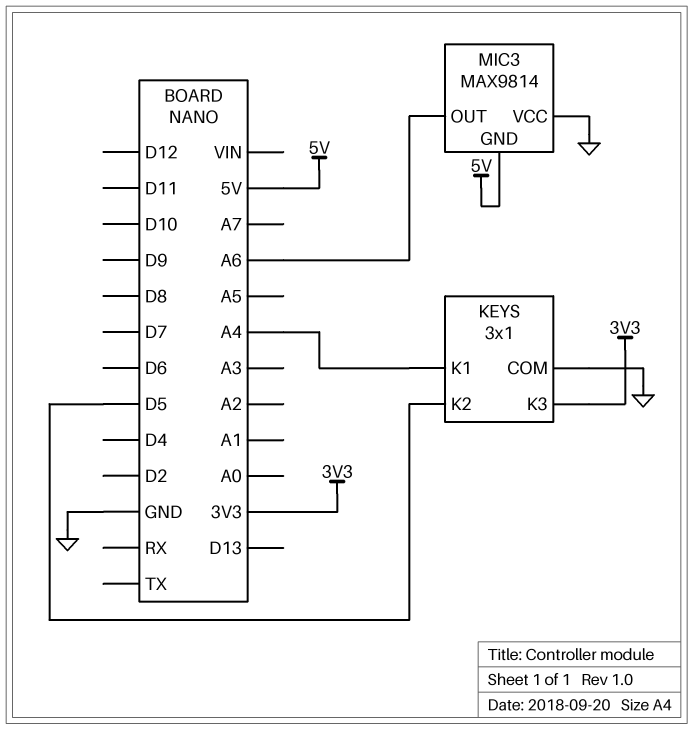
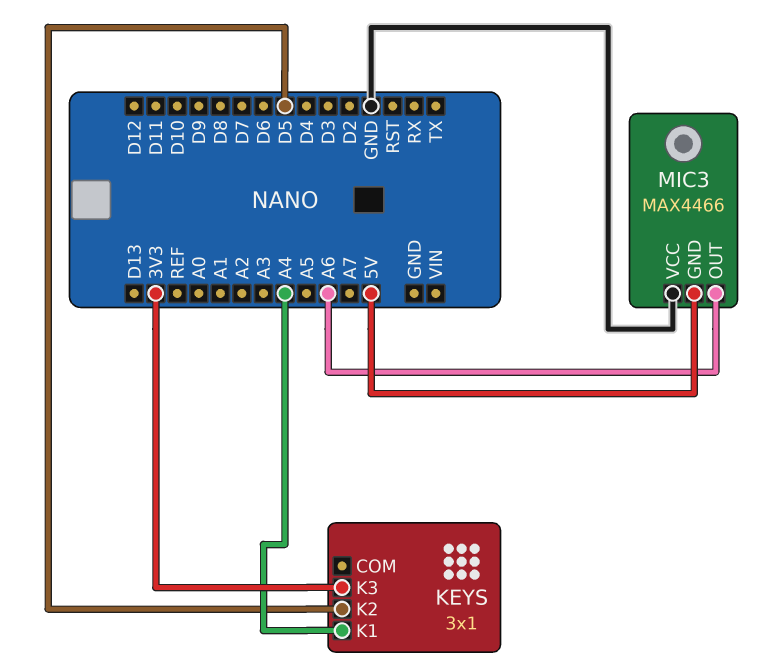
KEYS pin COM: GND -> none
MIC3: MAX9814 -> MAX4466

